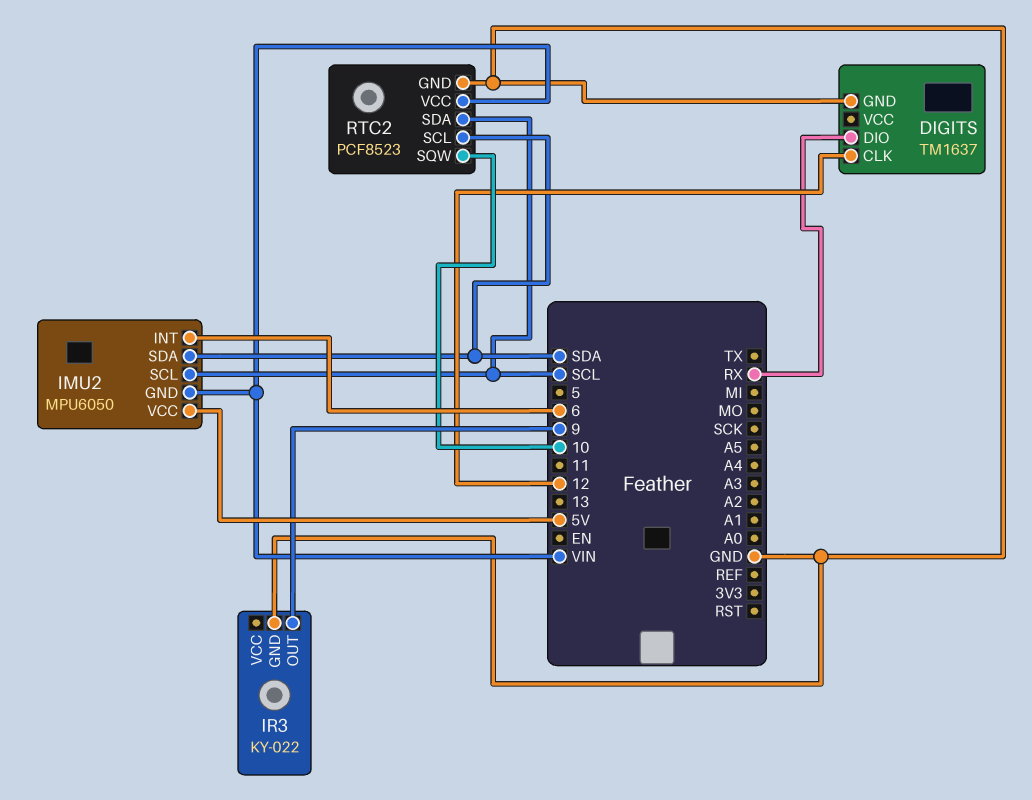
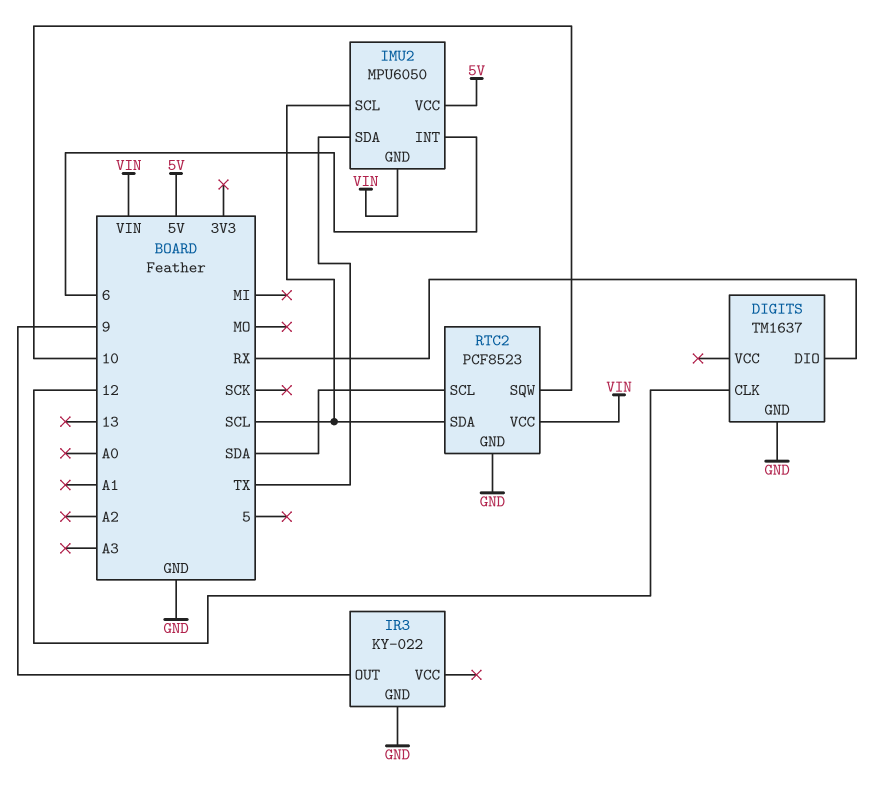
IMU2 pin SDA: SDA -> TX

